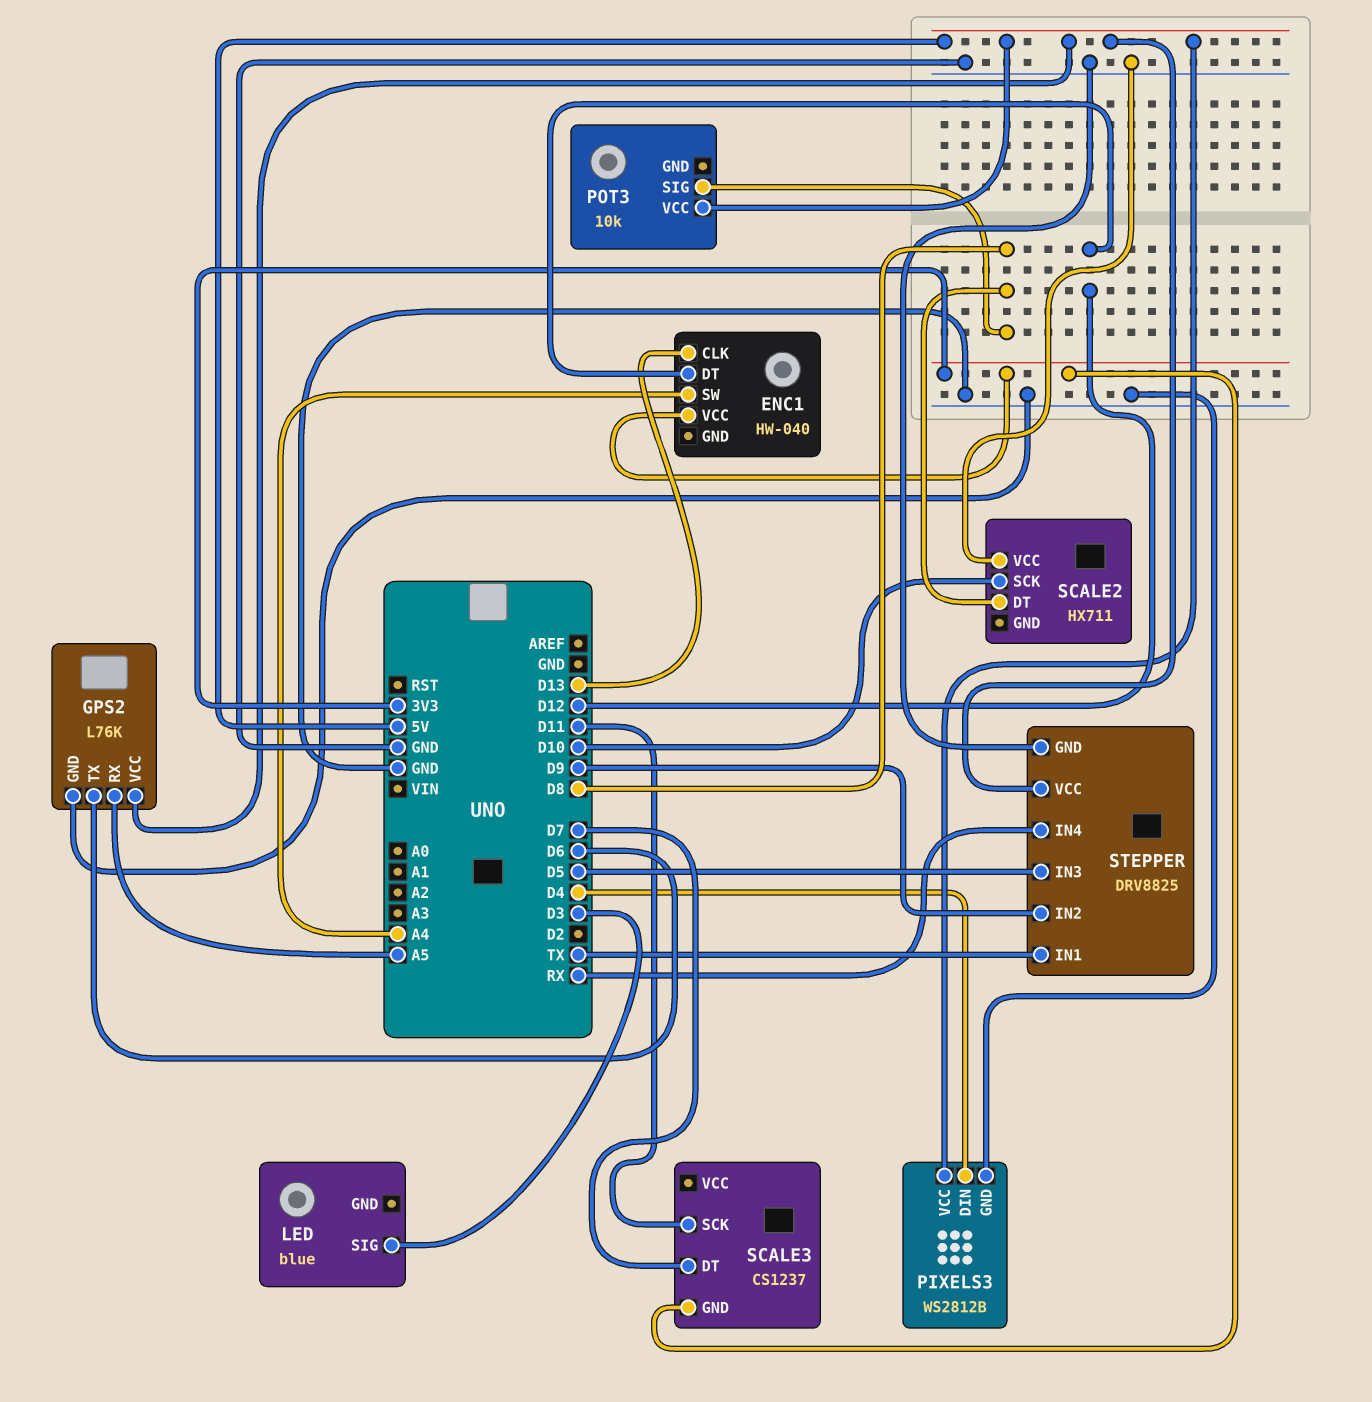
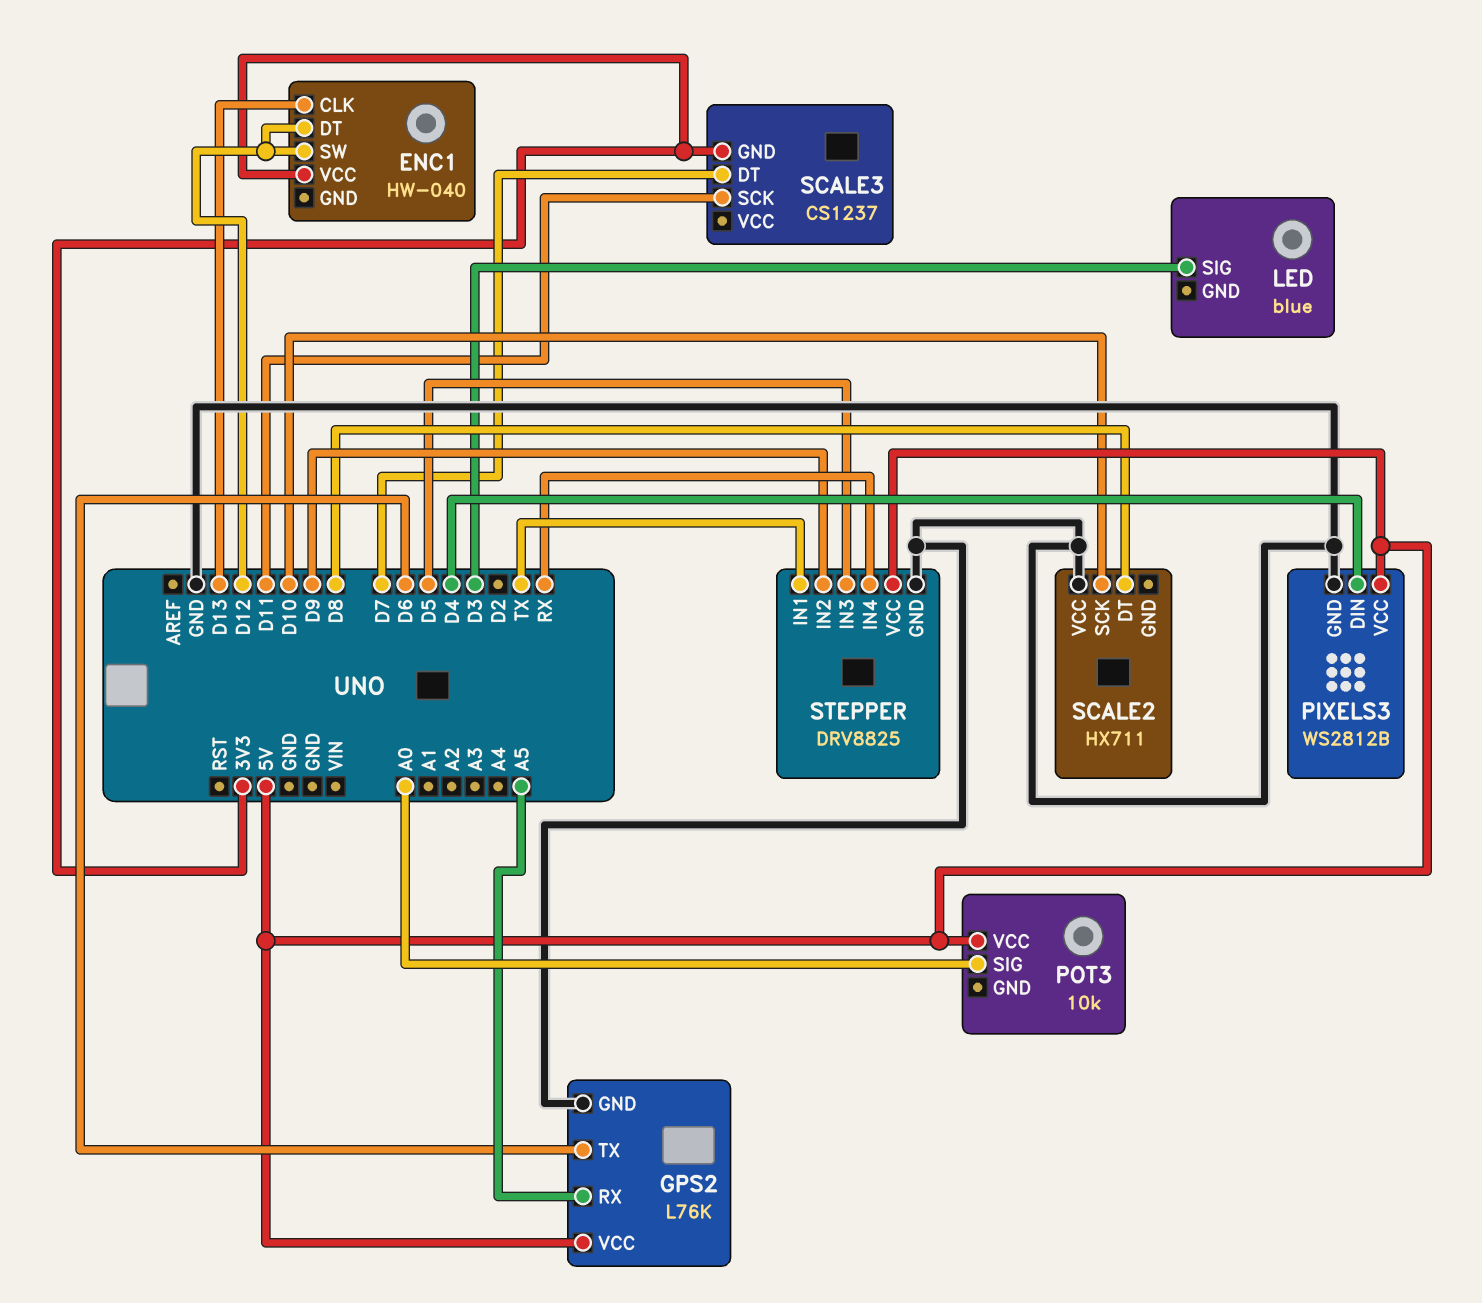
ENC1 pin SW: A4 -> D12
POT3 pin SIG: D8 -> A0

